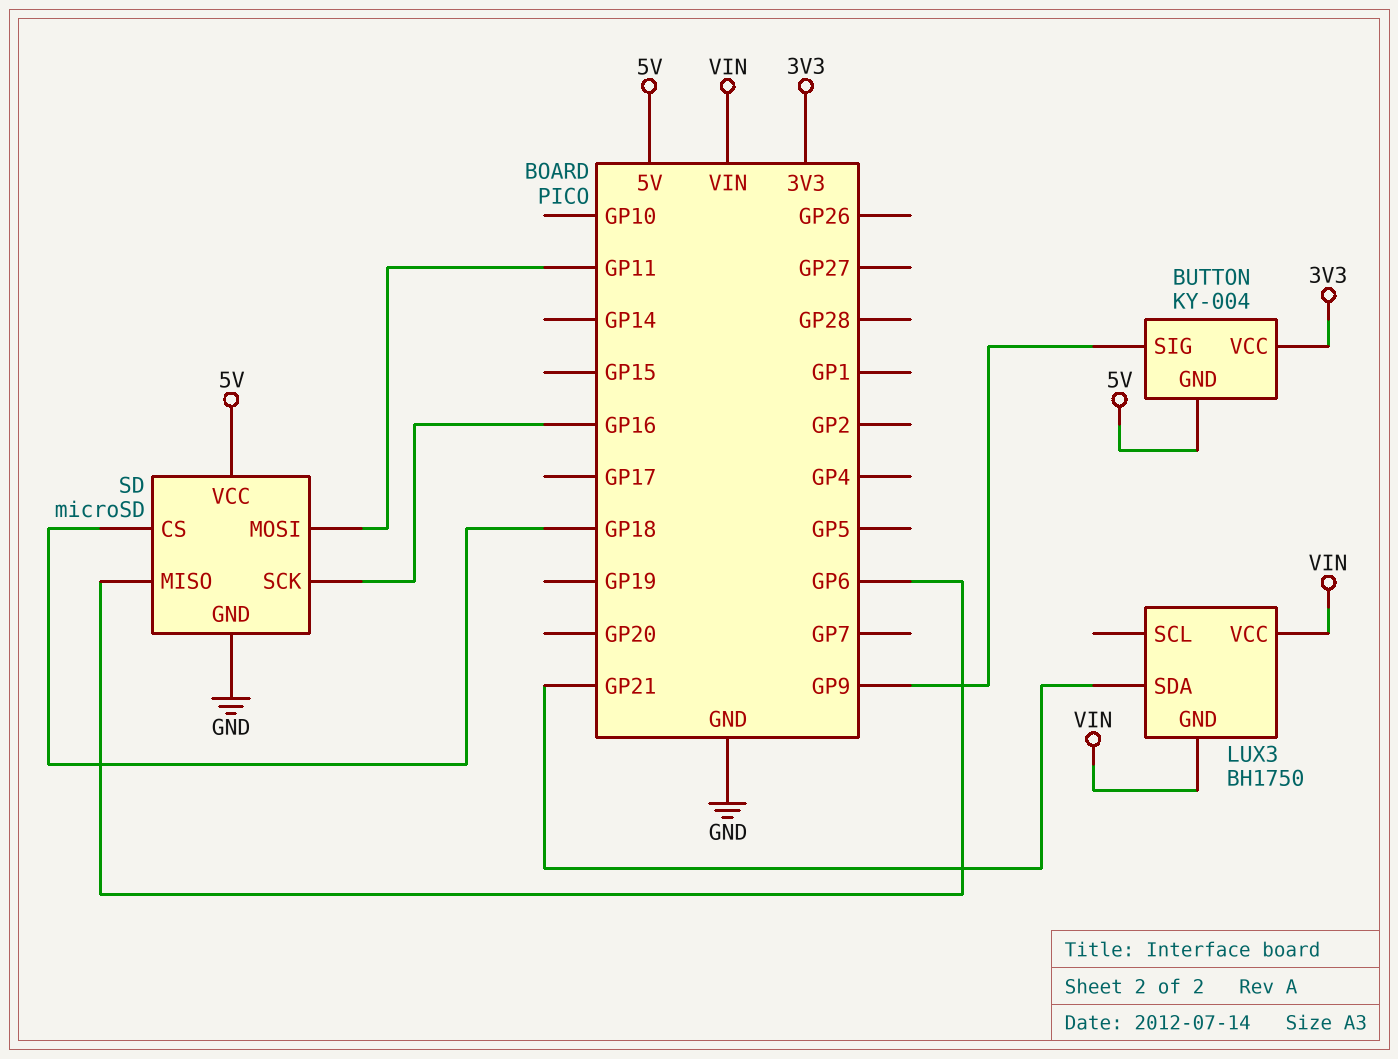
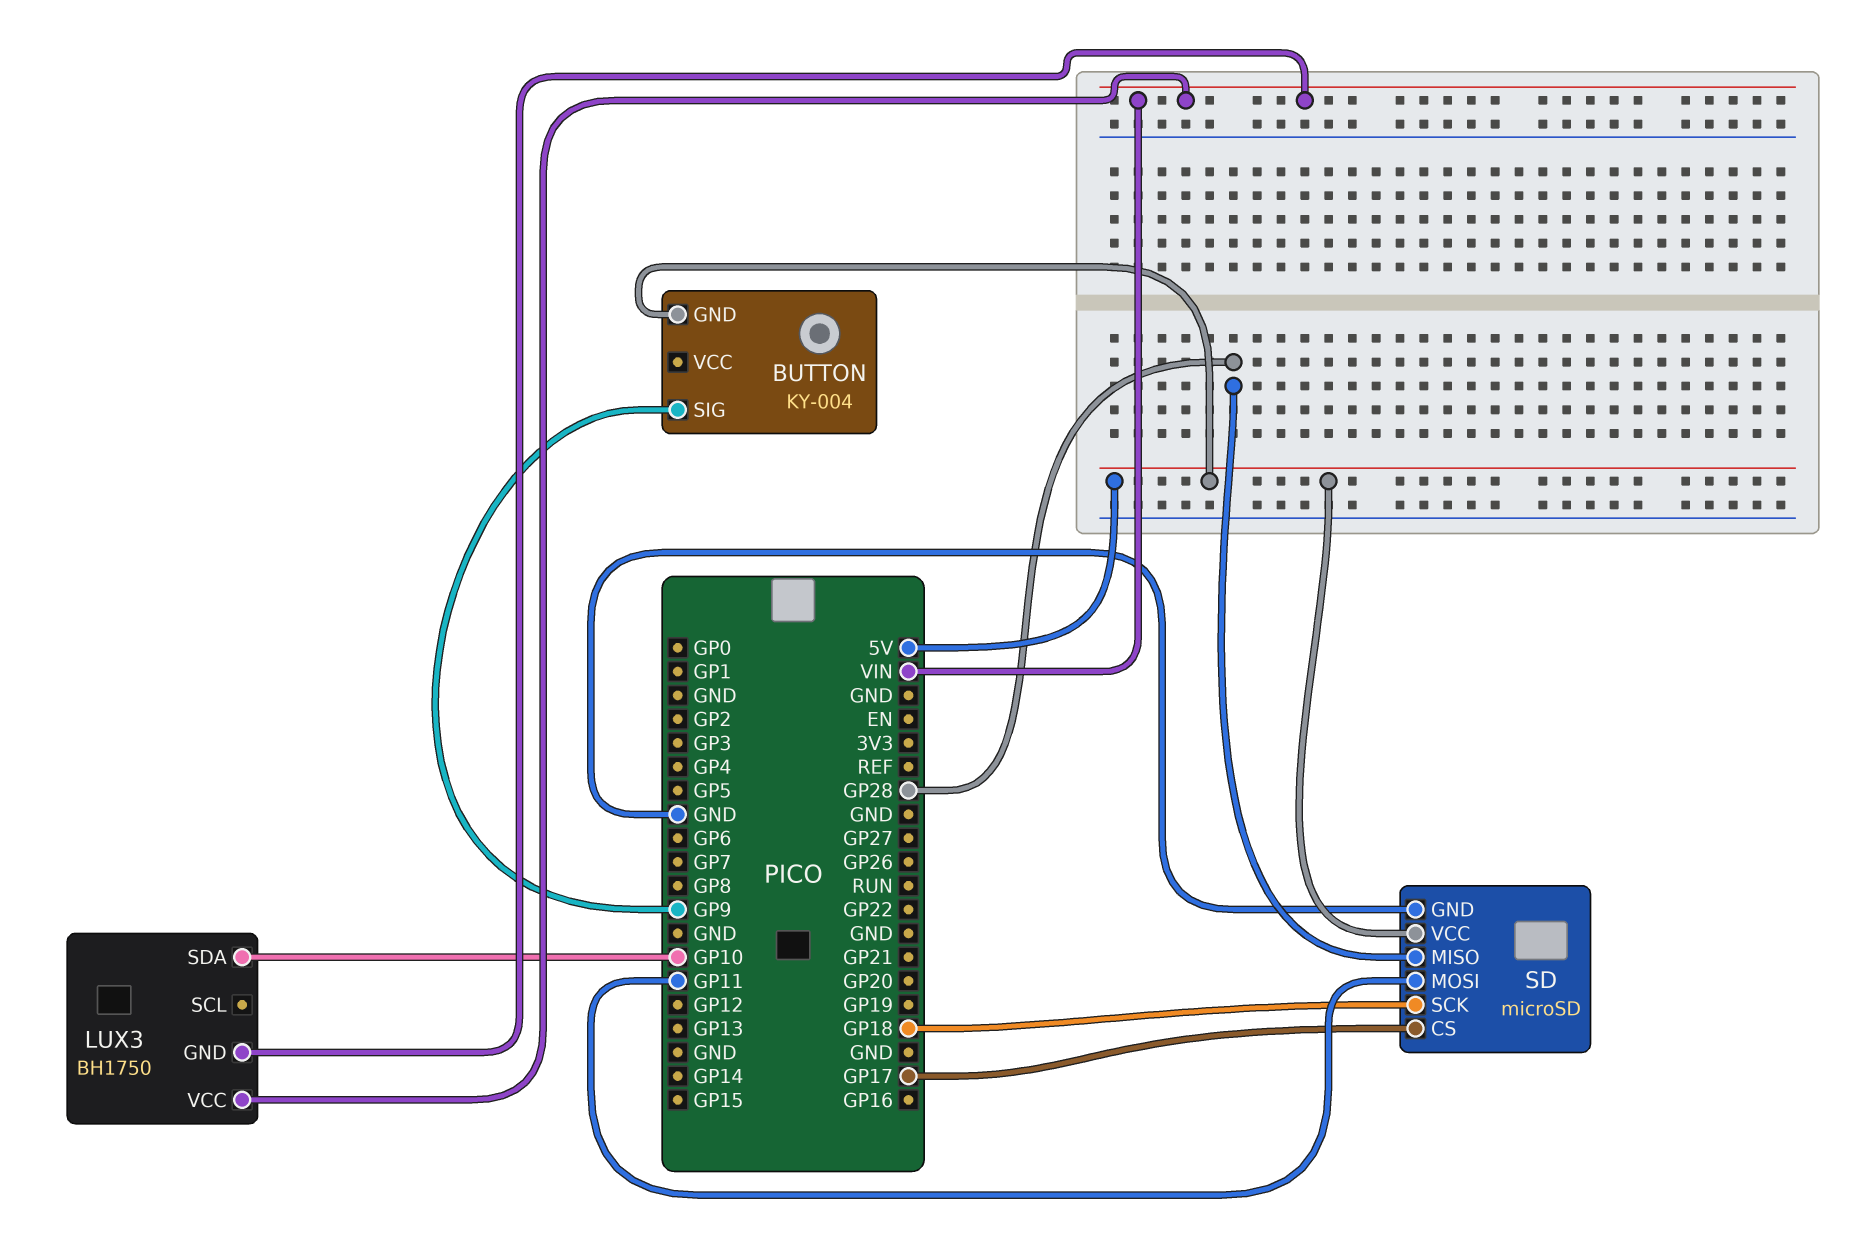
BUTTON pin VCC: 3V3 -> none
LUX3 pin SDA: GP21 -> GP10
SD pin CS: GP18 -> GP17
SD pin MISO: GP6 -> GP28
SD pin SCK: GP16 -> GP18

